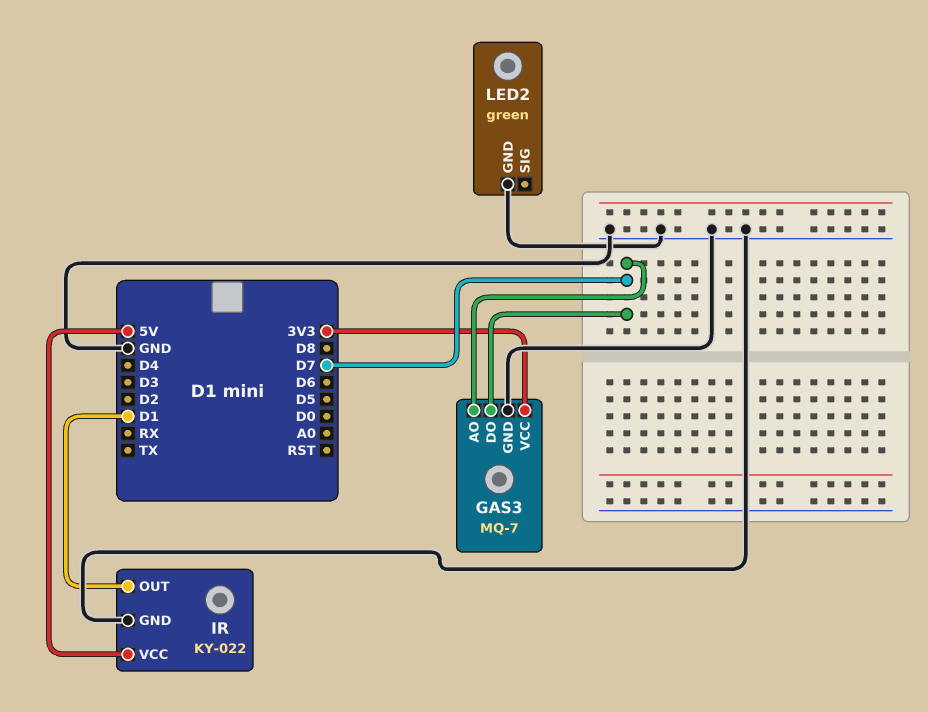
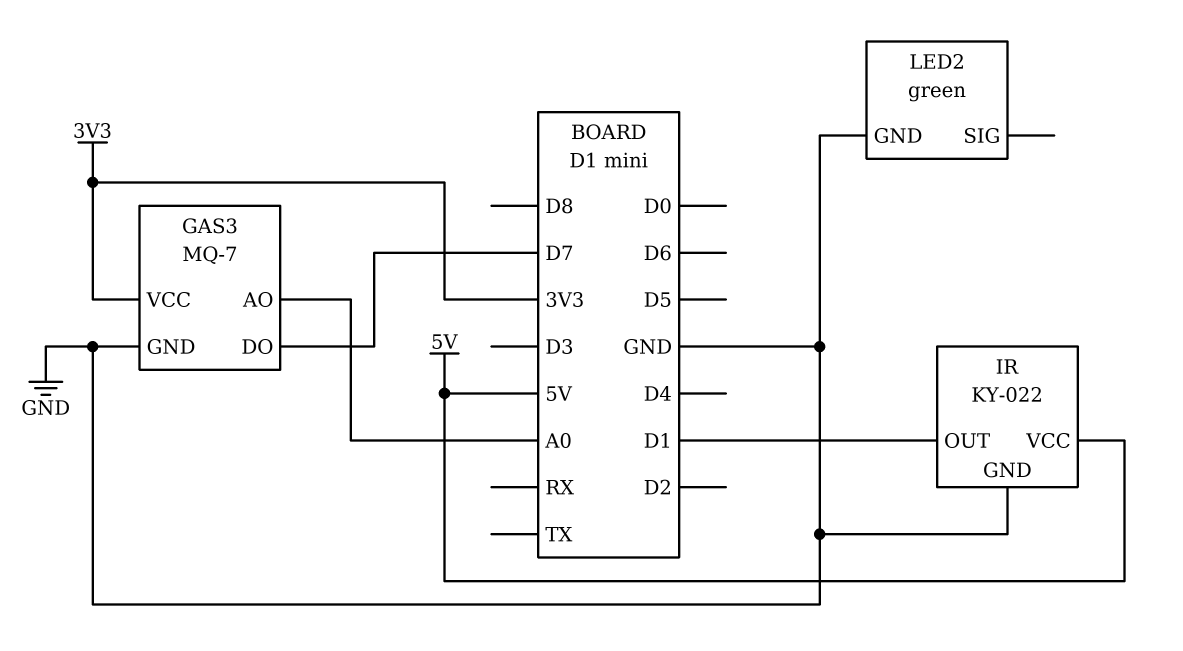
GAS3 pin AO: D7 -> A0

